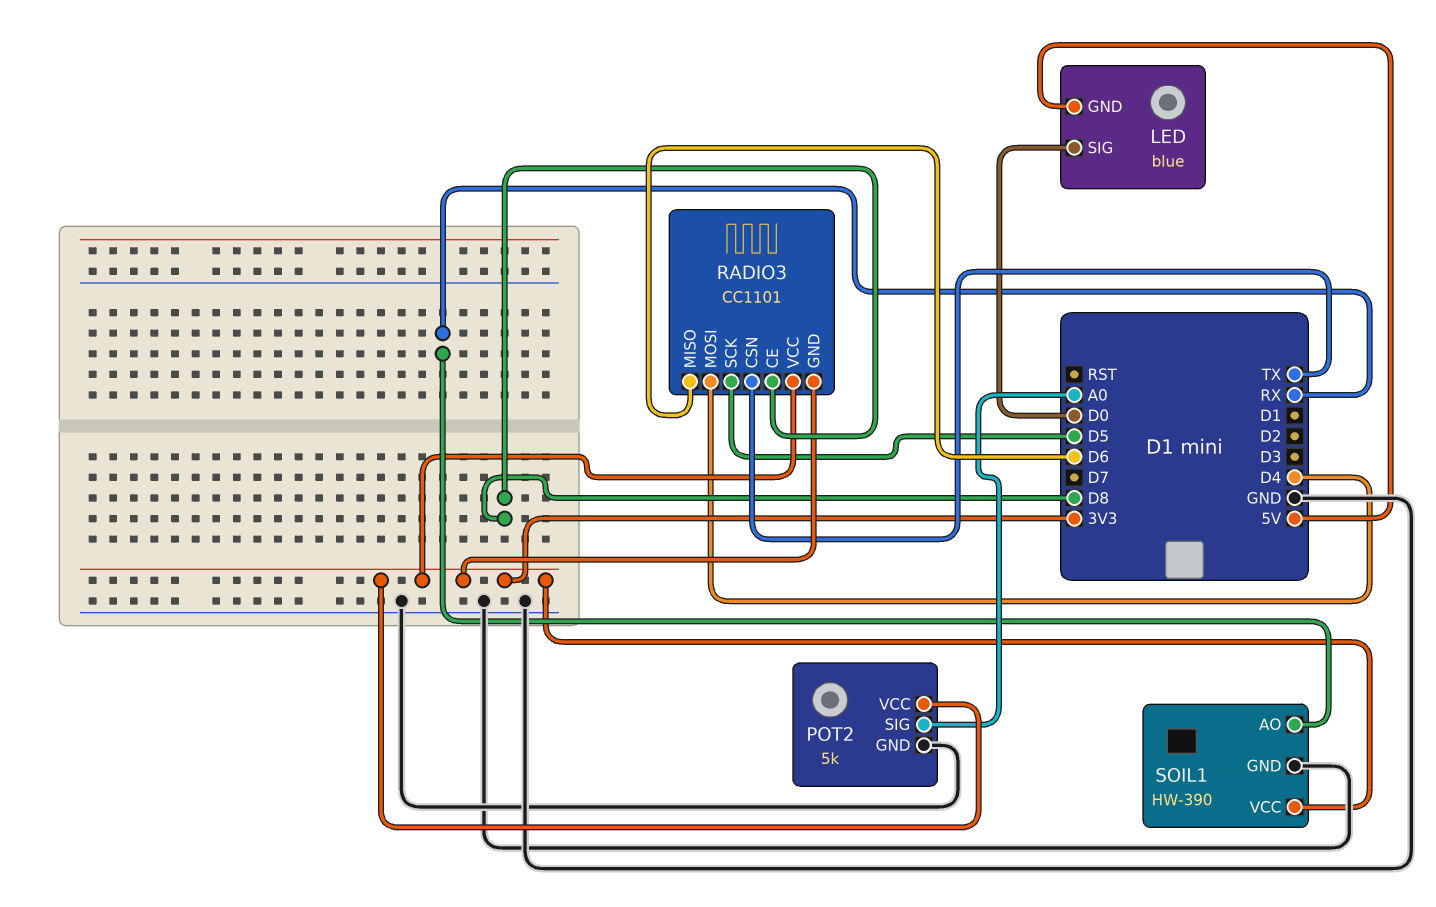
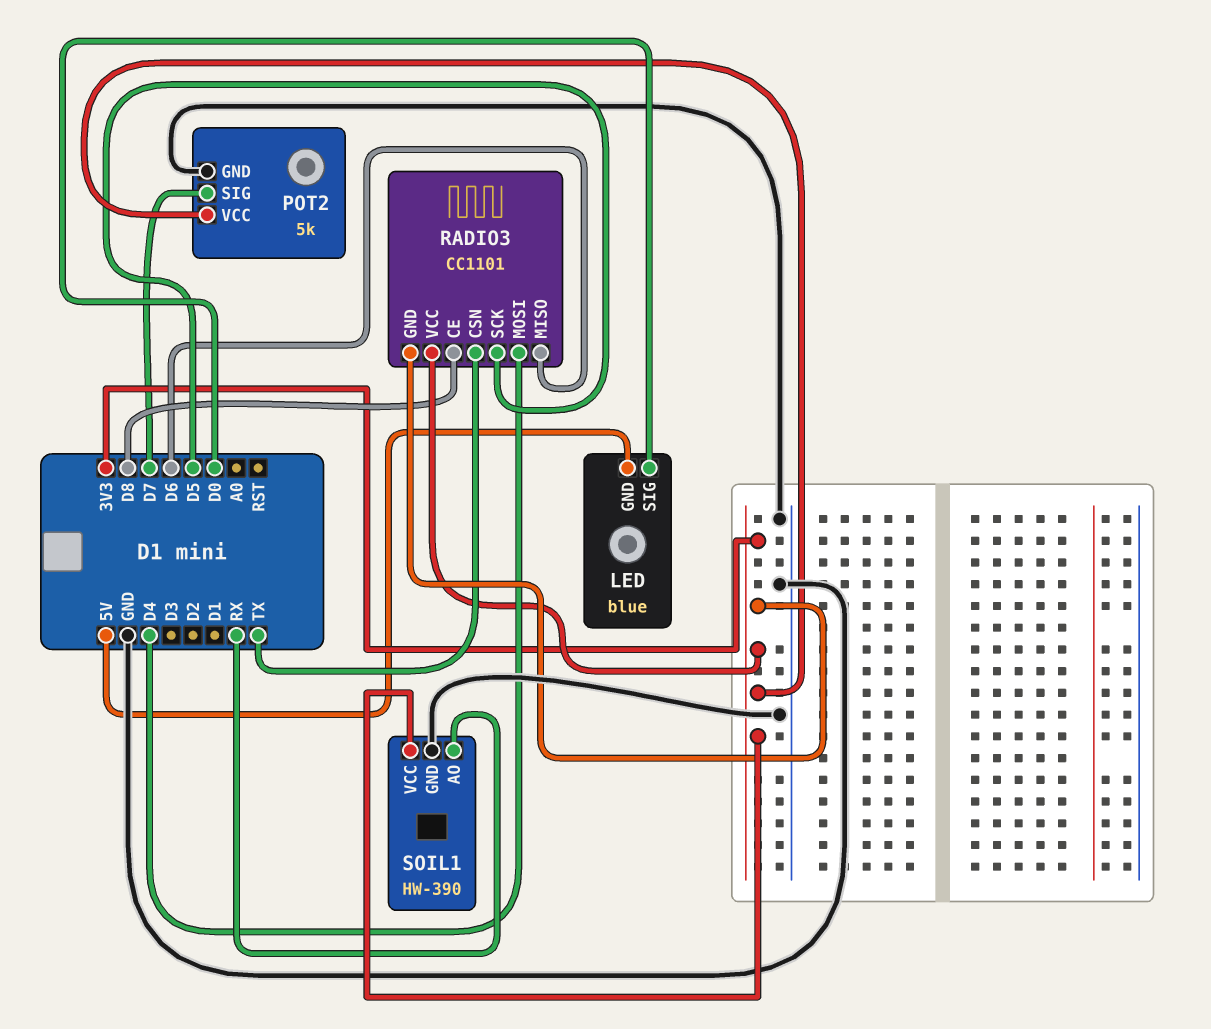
POT2 pin SIG: A0 -> D7

